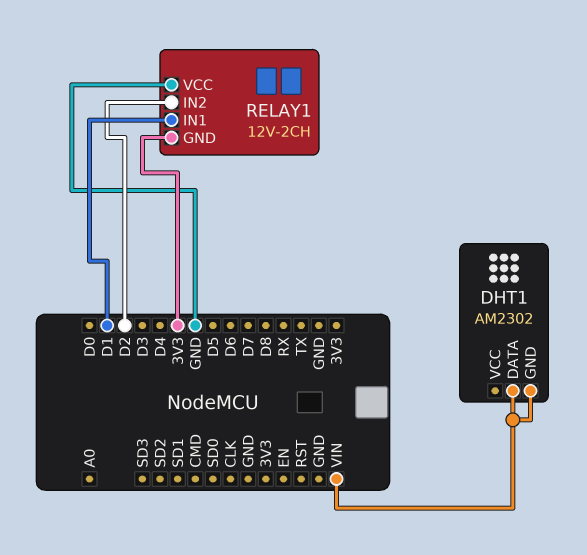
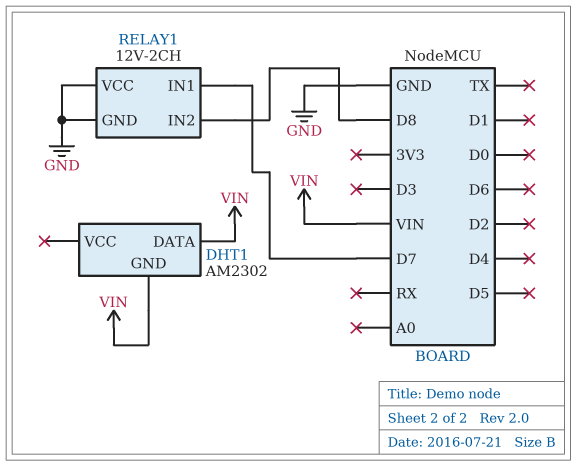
RELAY1 pin GND: 3V3 -> GND
RELAY1 pin IN1: D1 -> D7
RELAY1 pin IN2: D2 -> D8

